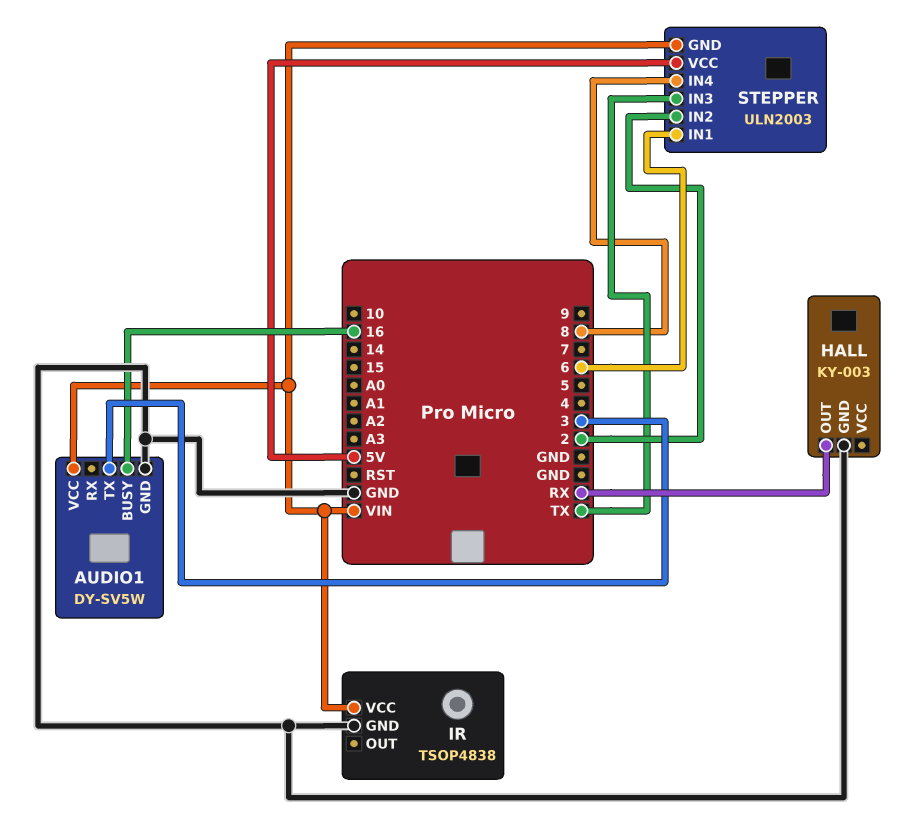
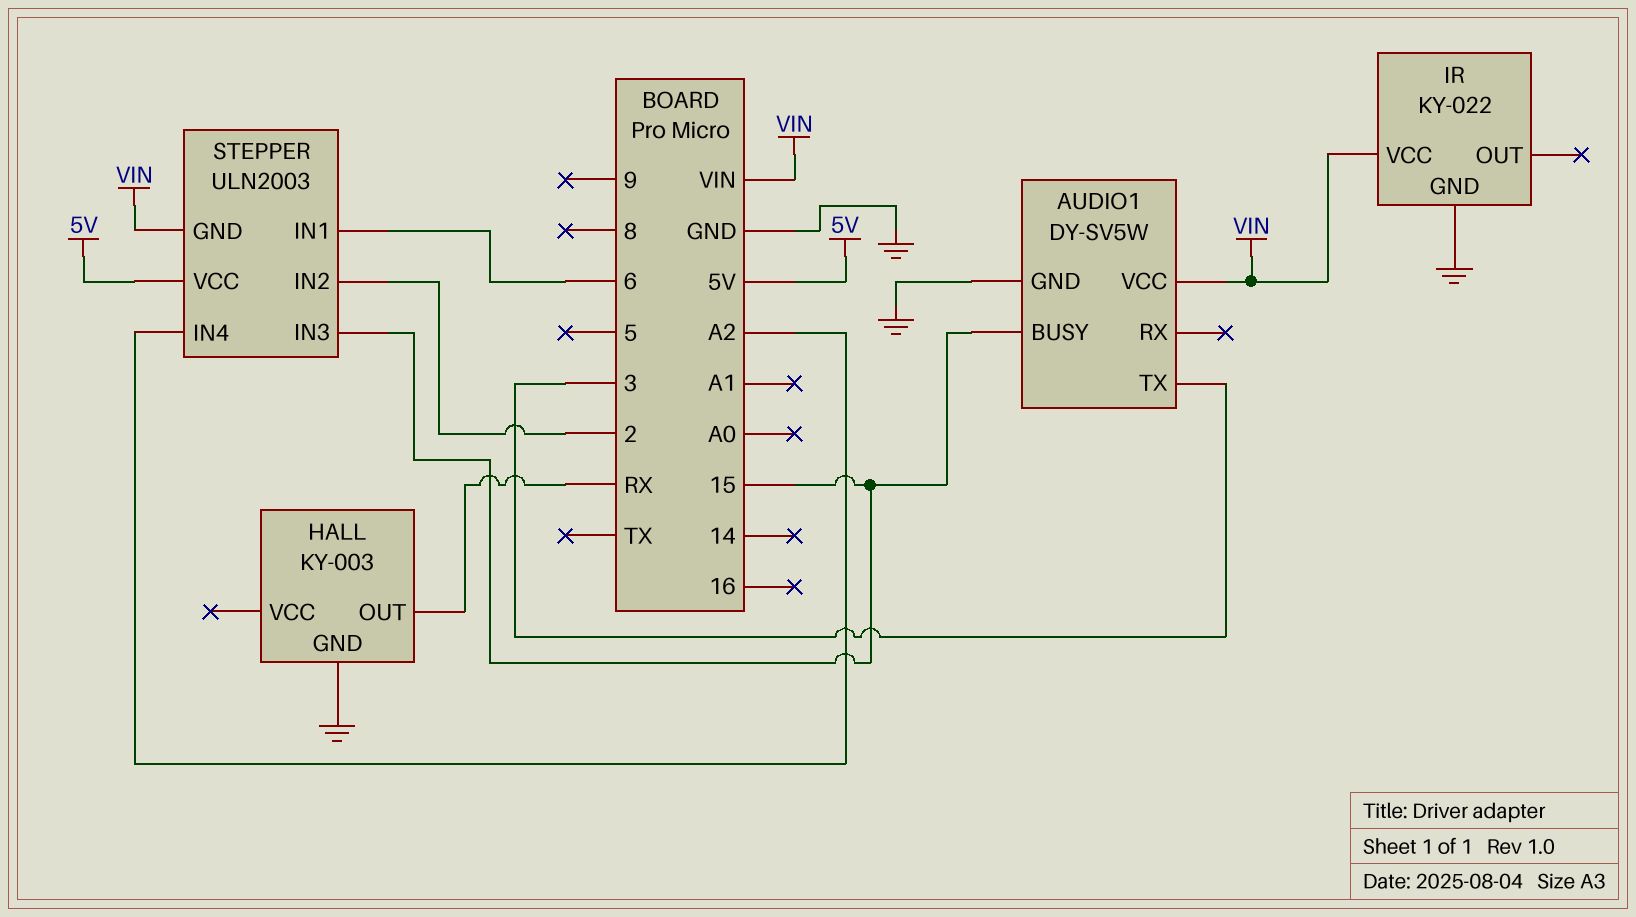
AUDIO1 pin BUSY: 16 -> 15
IR: TSOP4838 -> KY-022
STEPPER pin IN3: TX -> 15
STEPPER pin IN4: 8 -> A2

